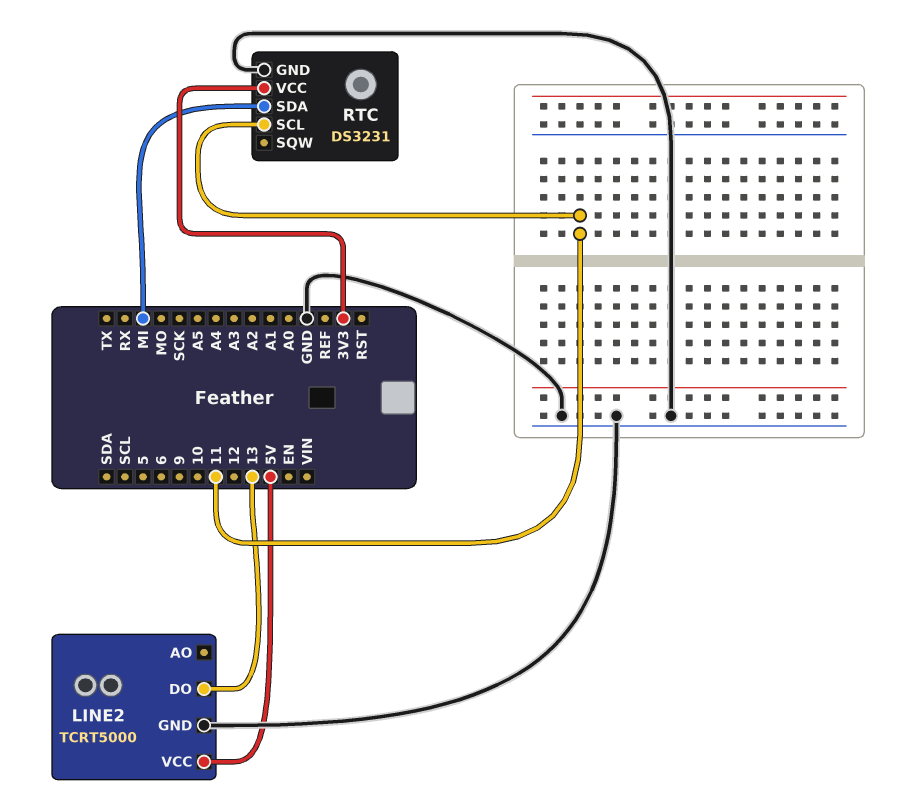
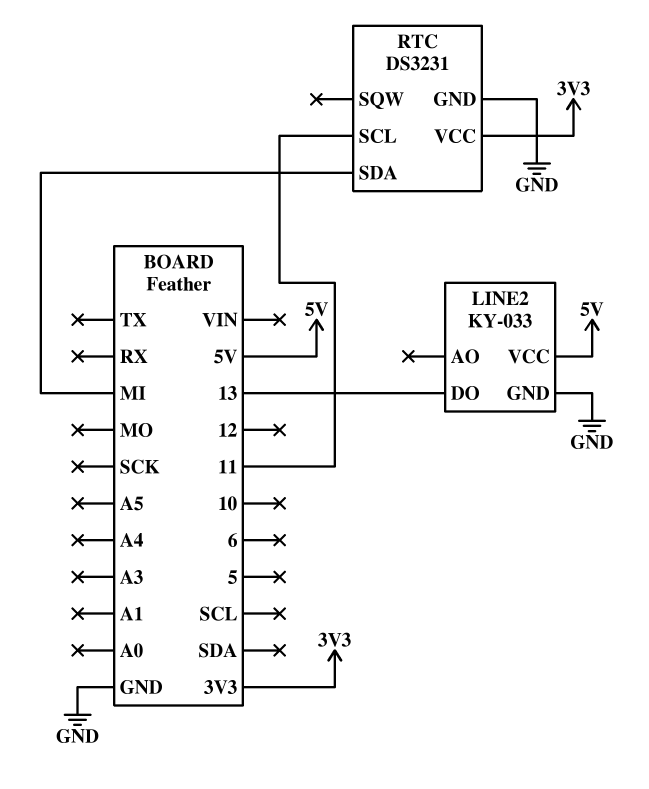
LINE2: TCRT5000 -> KY-033

